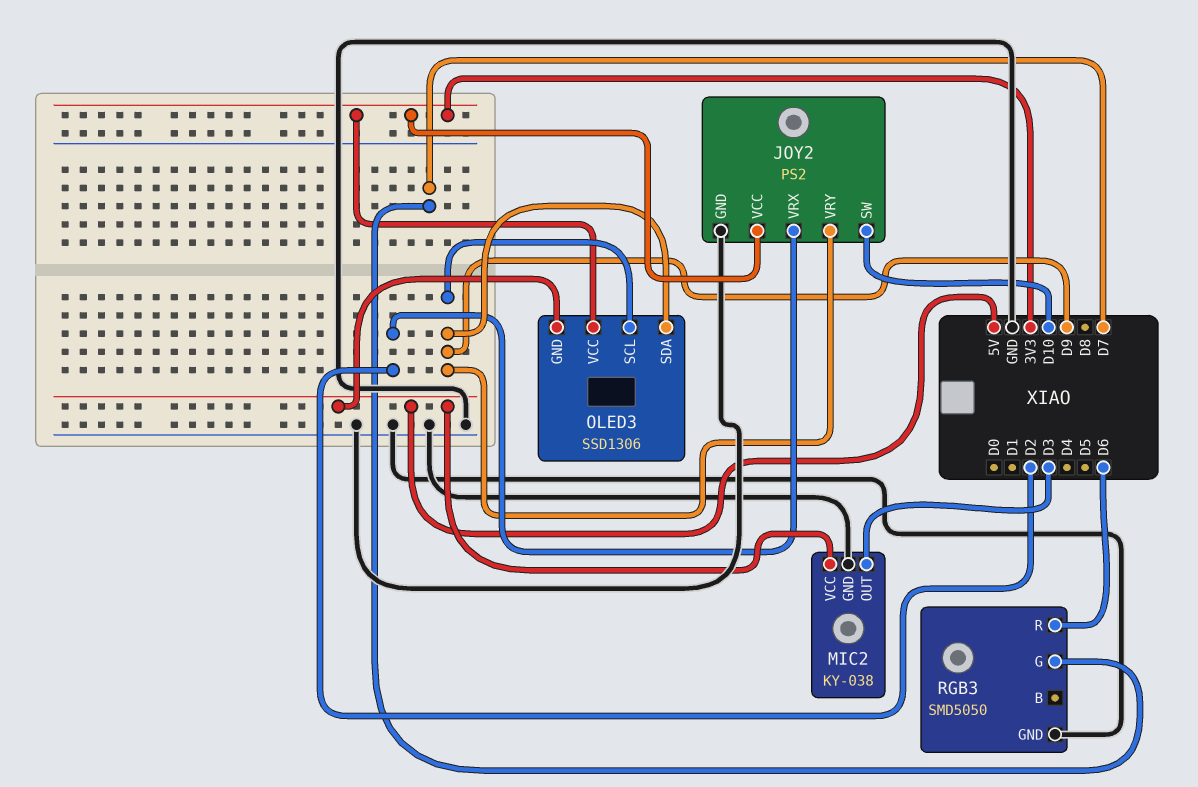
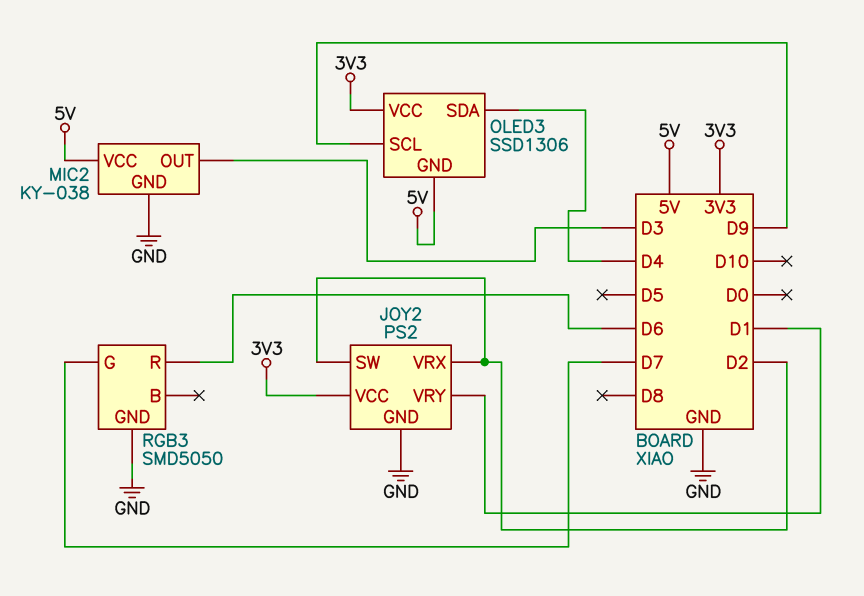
JOY2 pin SW: D10 -> D2
JOY2 pin VRY: D9 -> D1
OLED3 pin SDA: D9 -> D4

